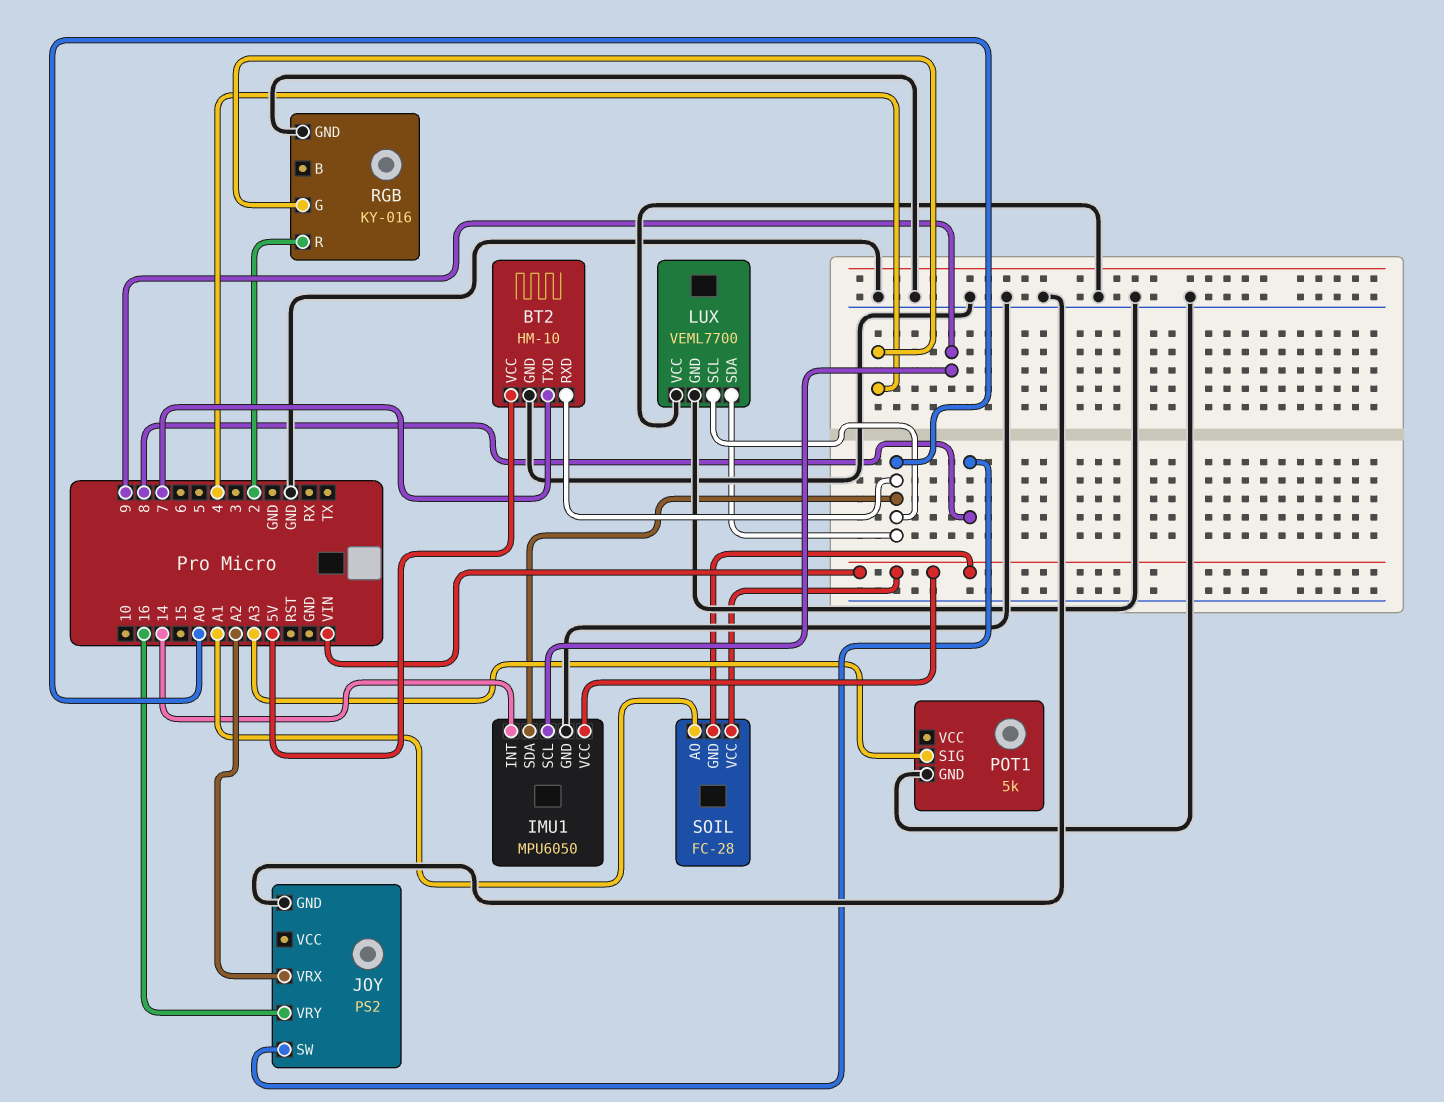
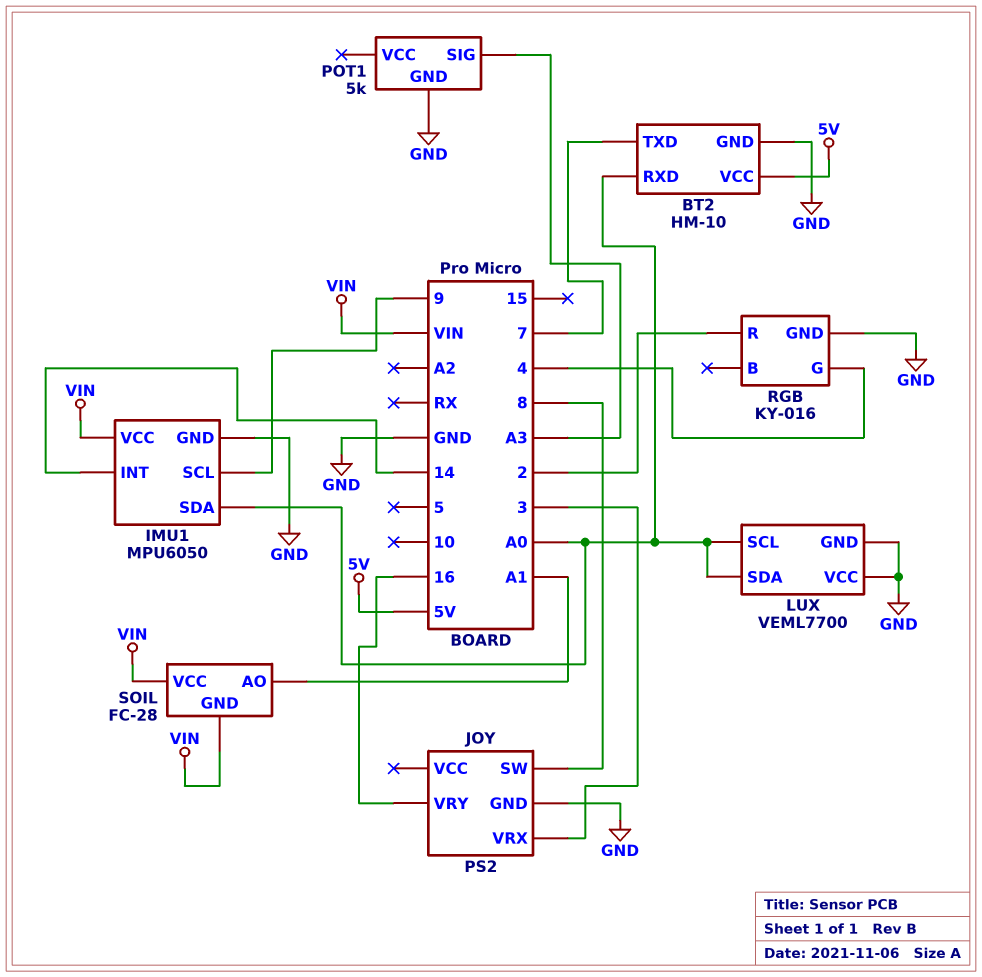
JOY pin VRX: A2 -> 3

